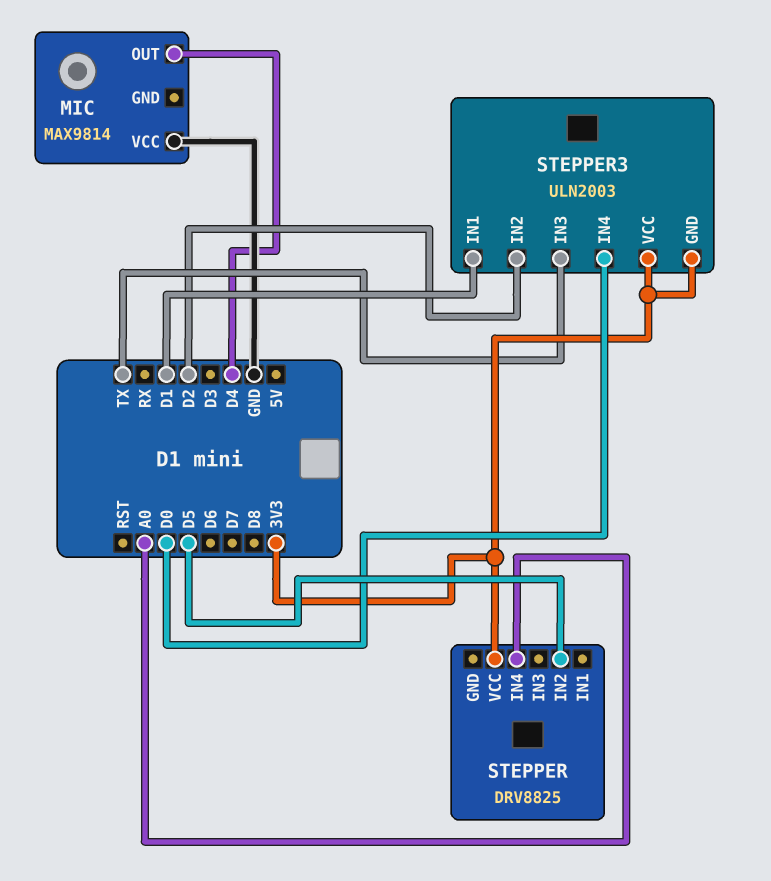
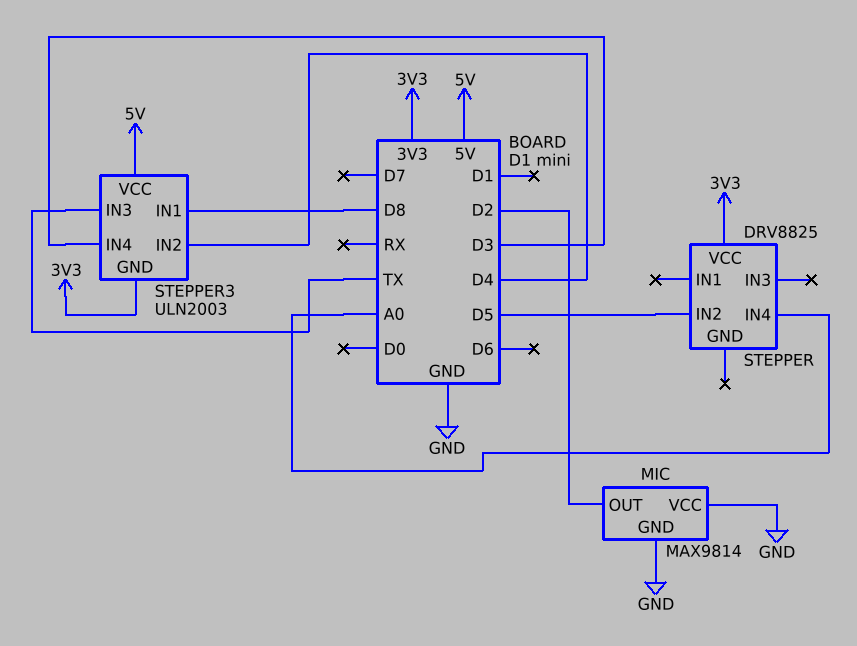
MIC pin GND: none -> GND
MIC pin OUT: D4 -> D2
STEPPER3 pin IN1: D1 -> D8
STEPPER3 pin IN2: D2 -> D4
STEPPER3 pin IN4: D0 -> D3
STEPPER3 pin VCC: 3V3 -> 5V

